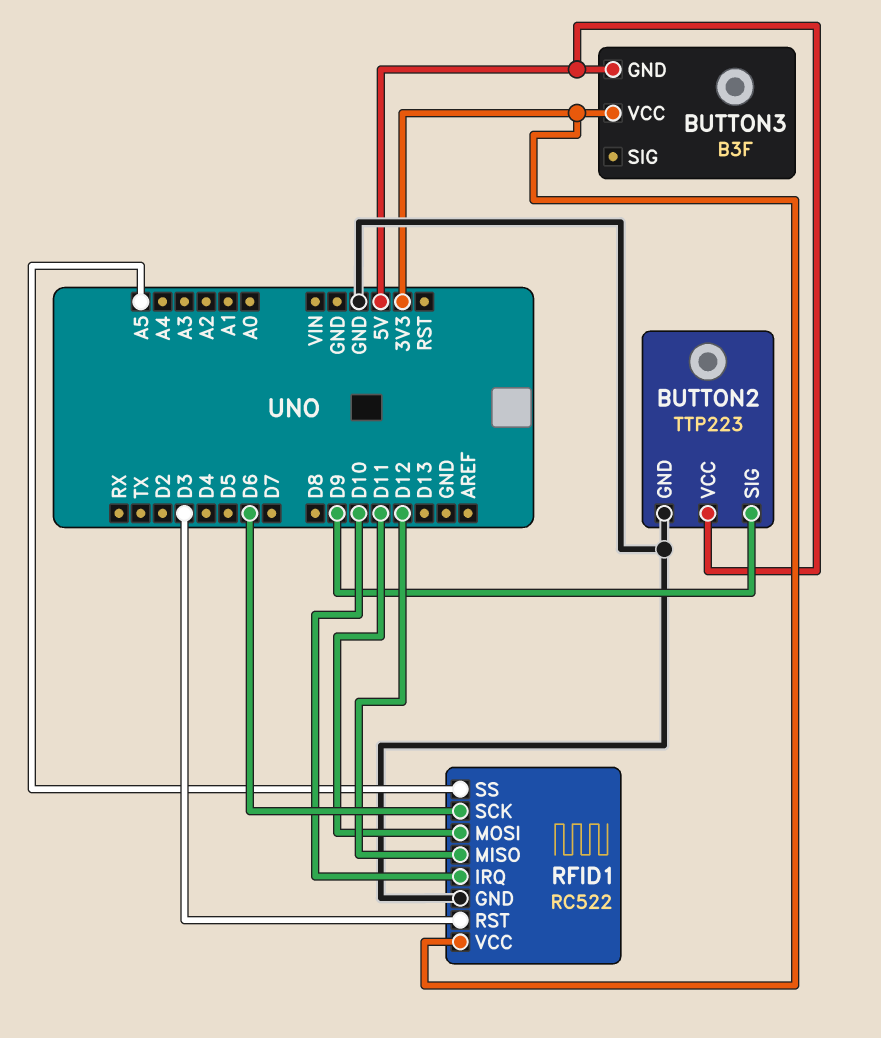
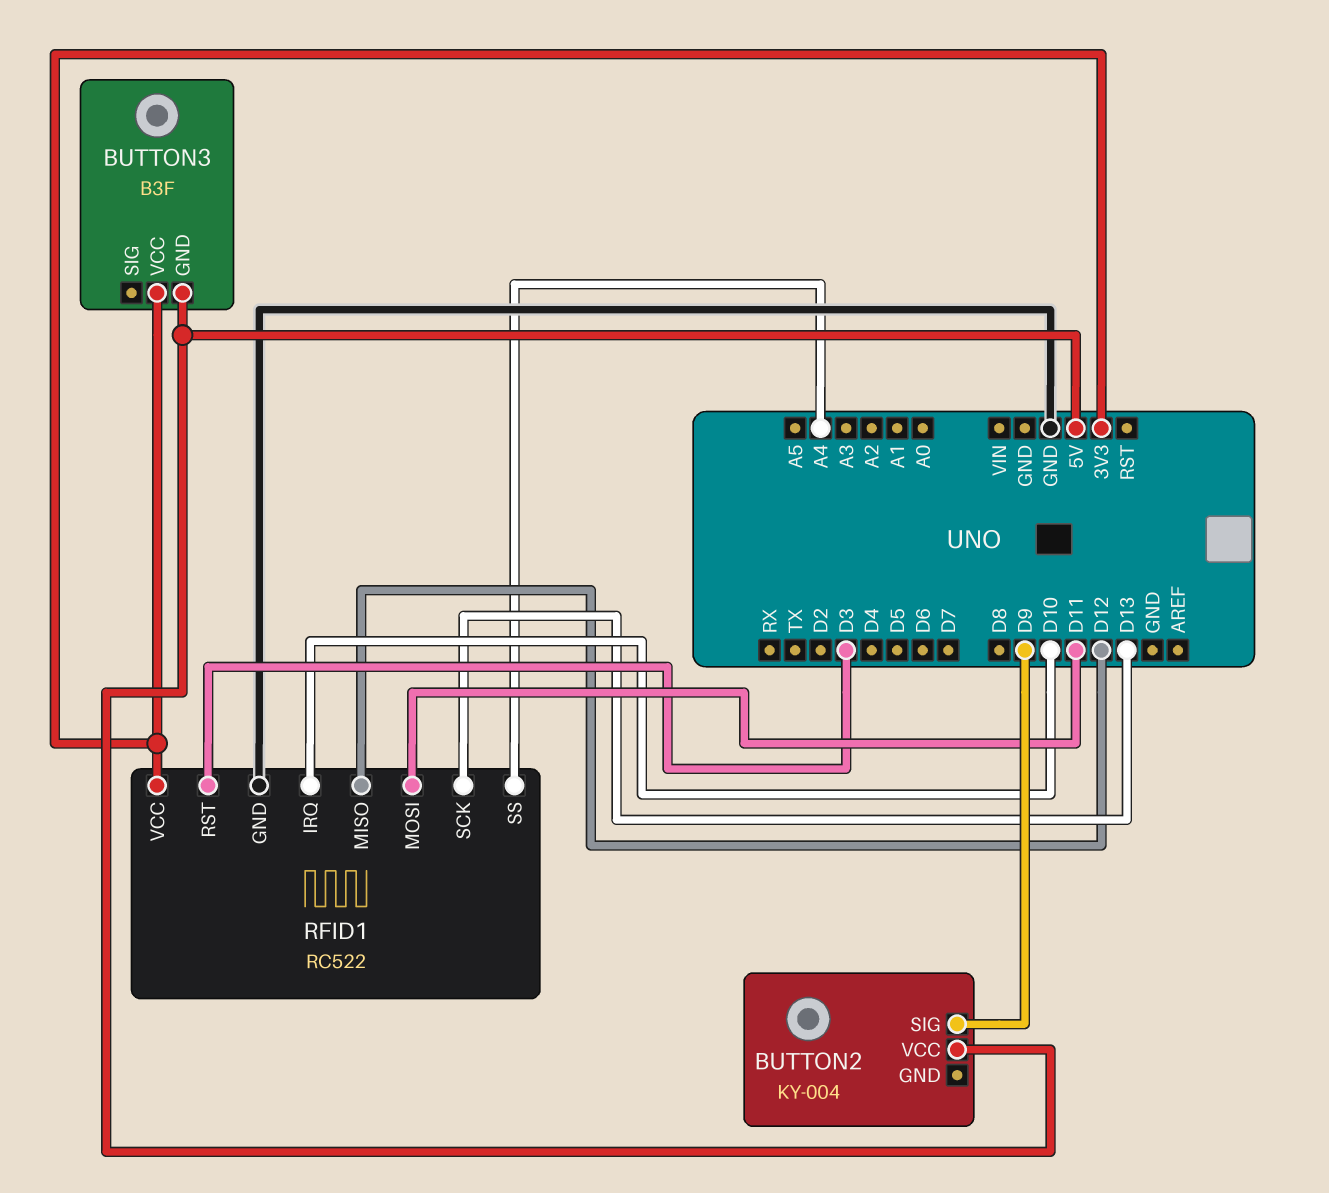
BUTTON2: TTP223 -> KY-004
BUTTON2 pin GND: GND -> none
RFID1 pin SCK: D6 -> D13
RFID1 pin SS: A5 -> A4

